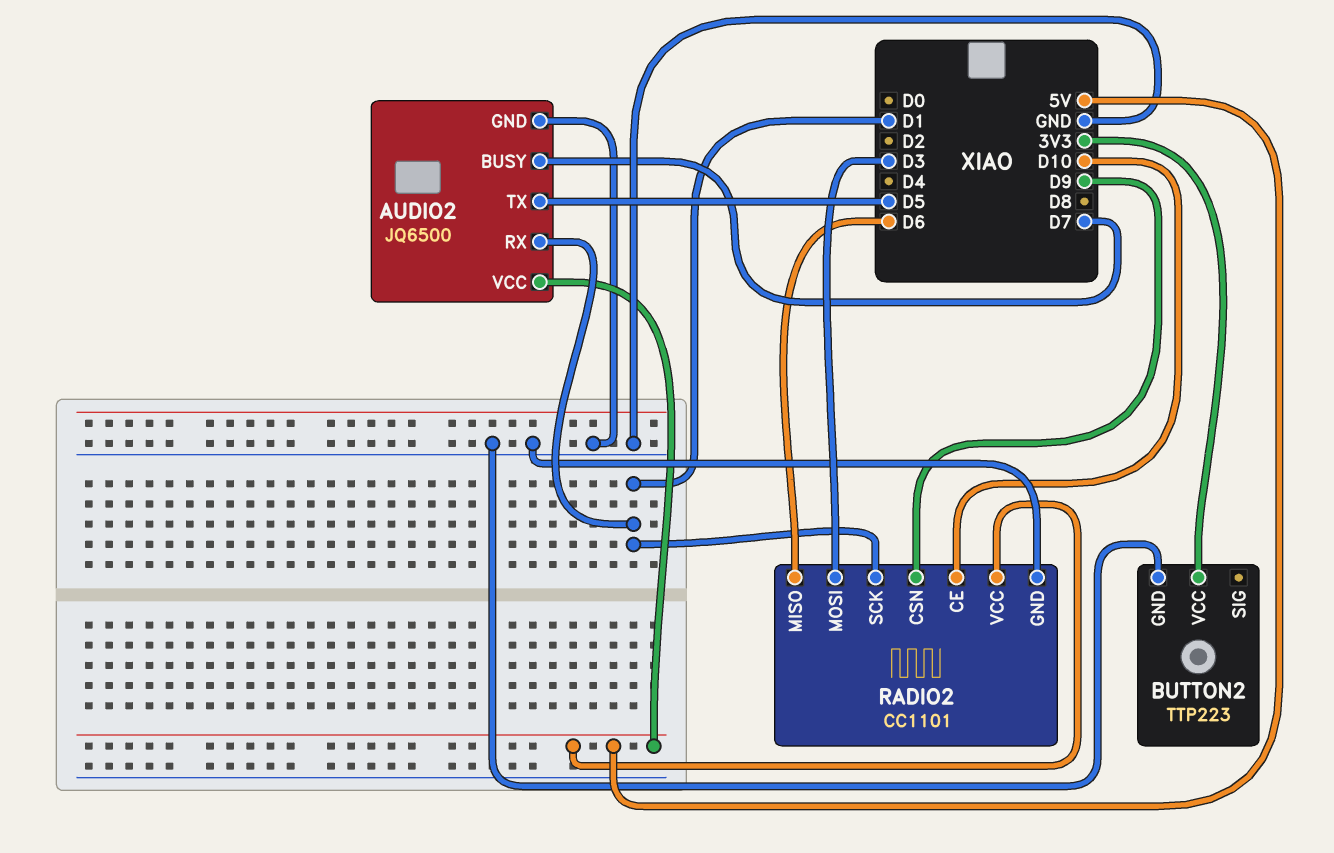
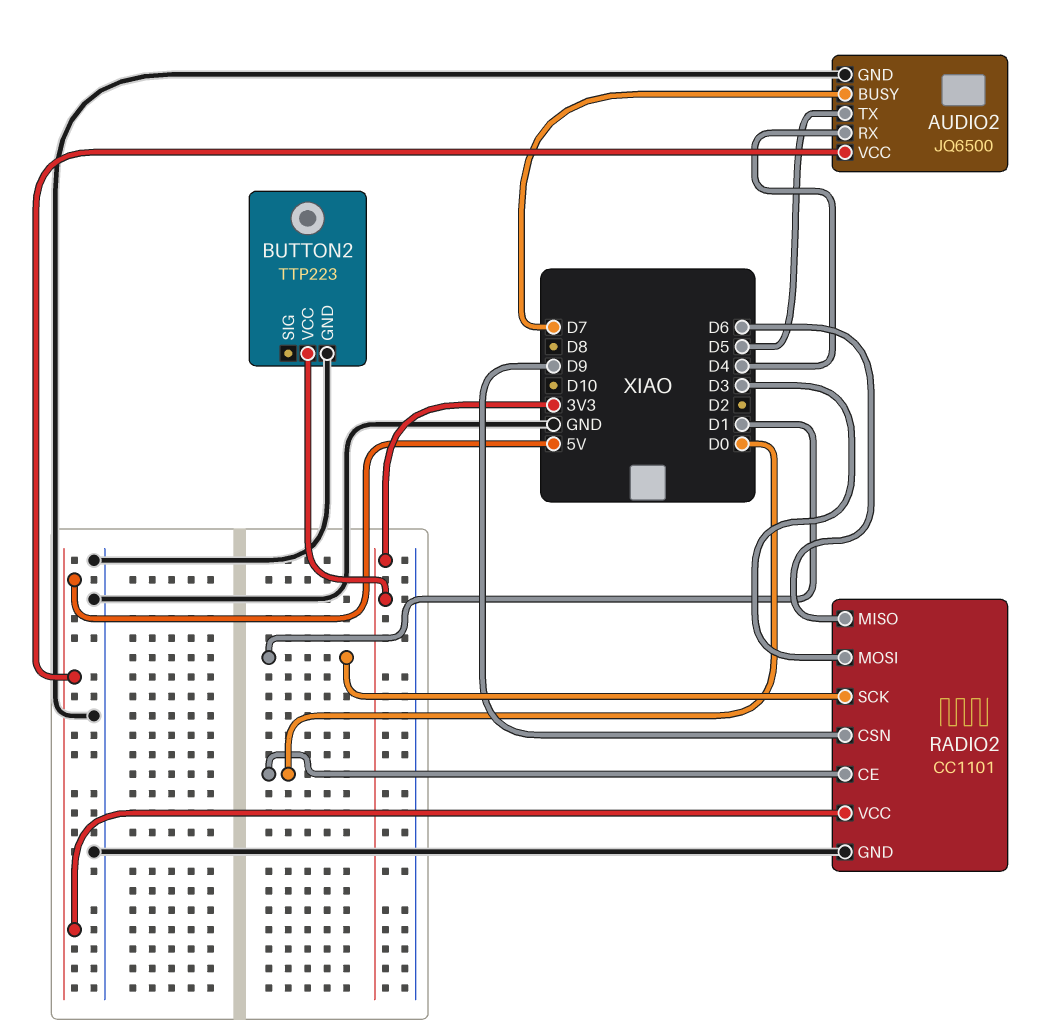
AUDIO2 pin RX: D1 -> D4
RADIO2 pin CE: D10 -> D0

